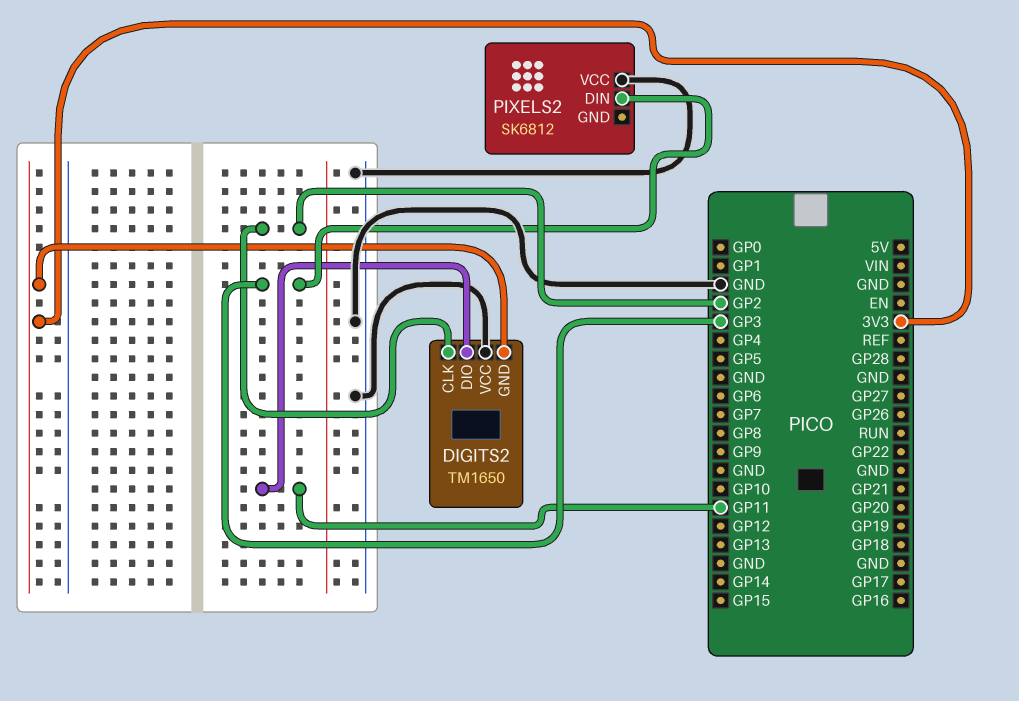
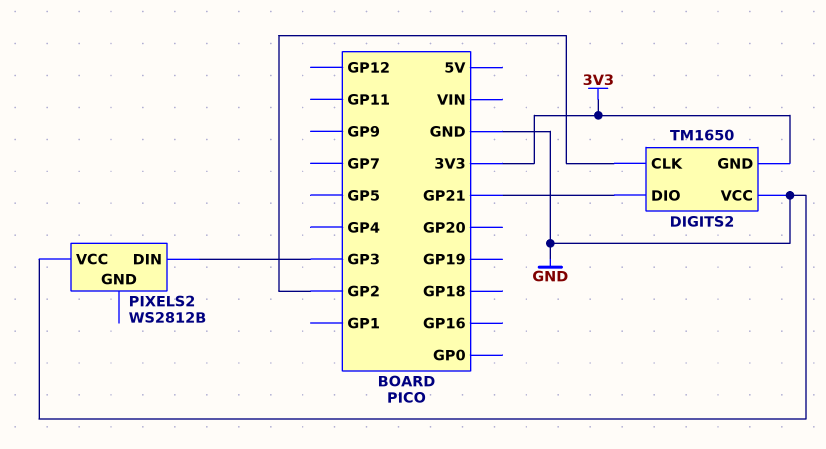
DIGITS2 pin DIO: GP11 -> GP21
PIXELS2: SK6812 -> WS2812B

